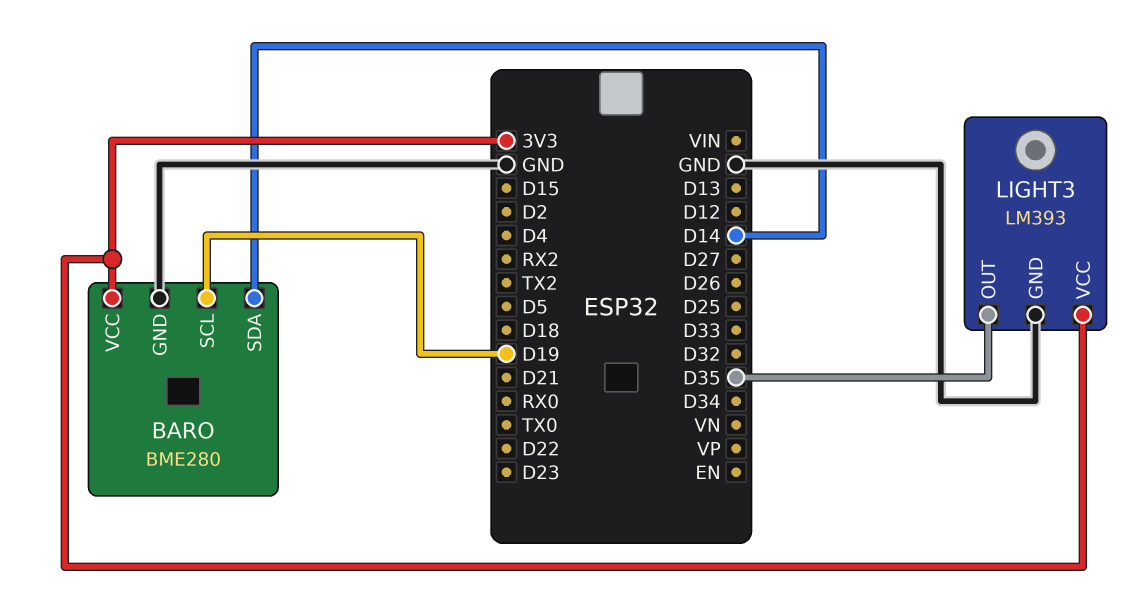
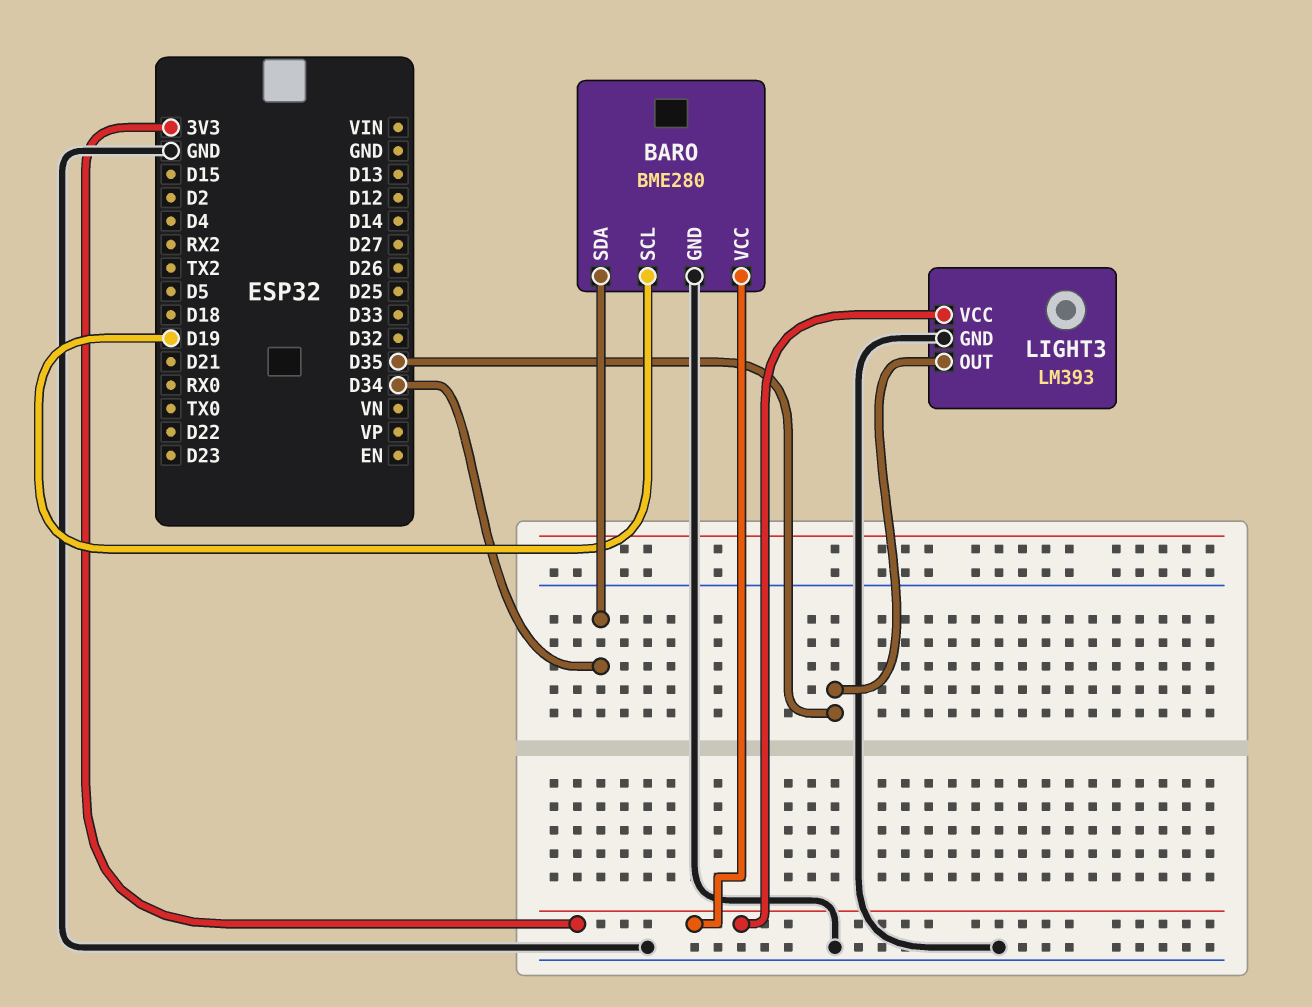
BARO pin SDA: D14 -> D34

